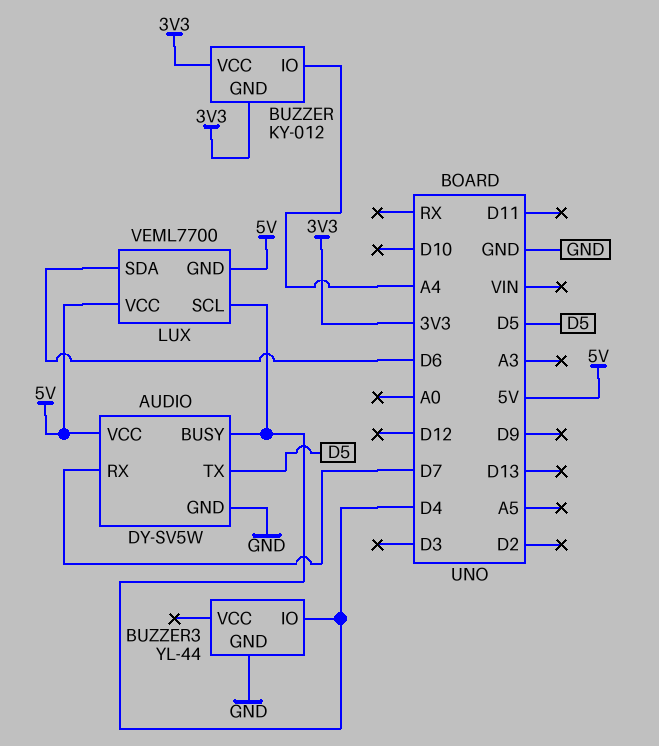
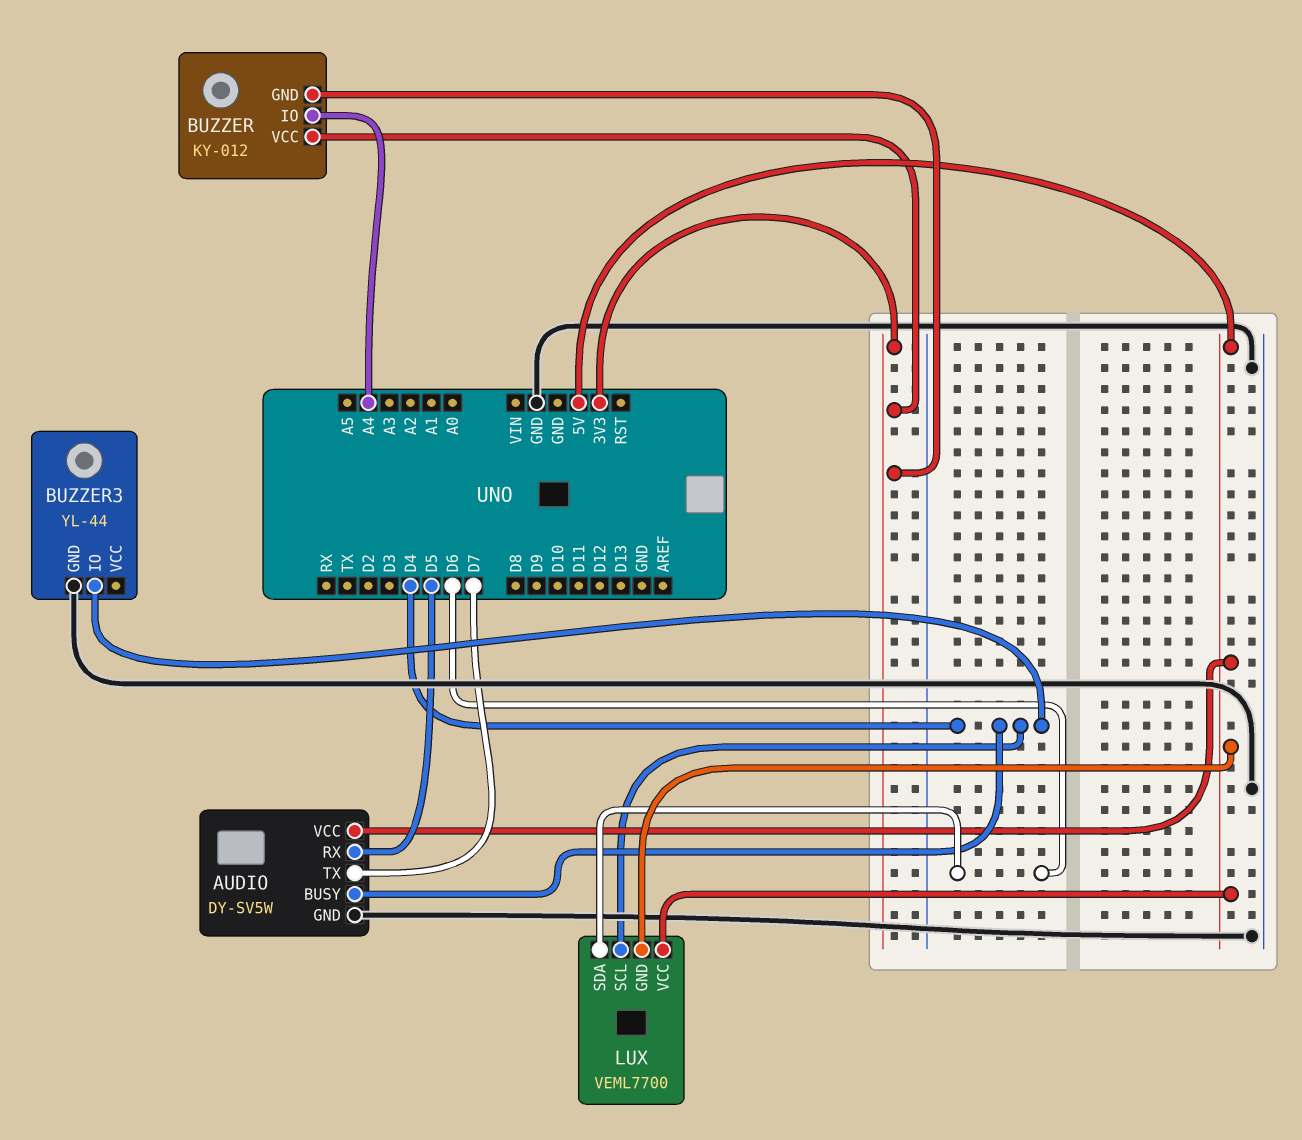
AUDIO pin RX: D7 -> D5
AUDIO pin TX: D5 -> D7

